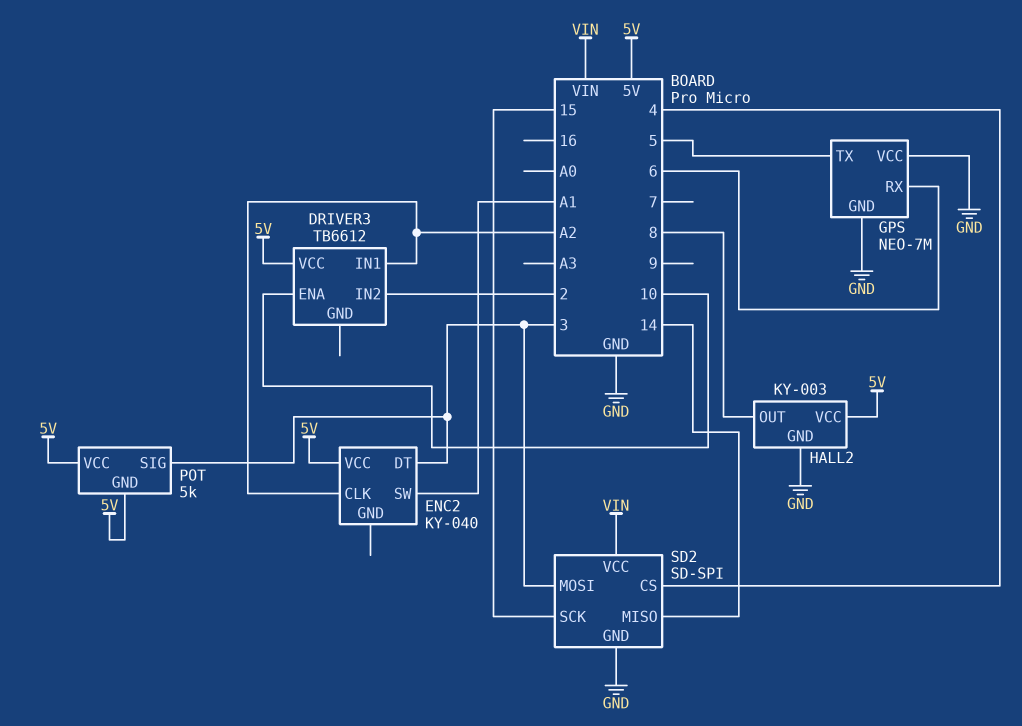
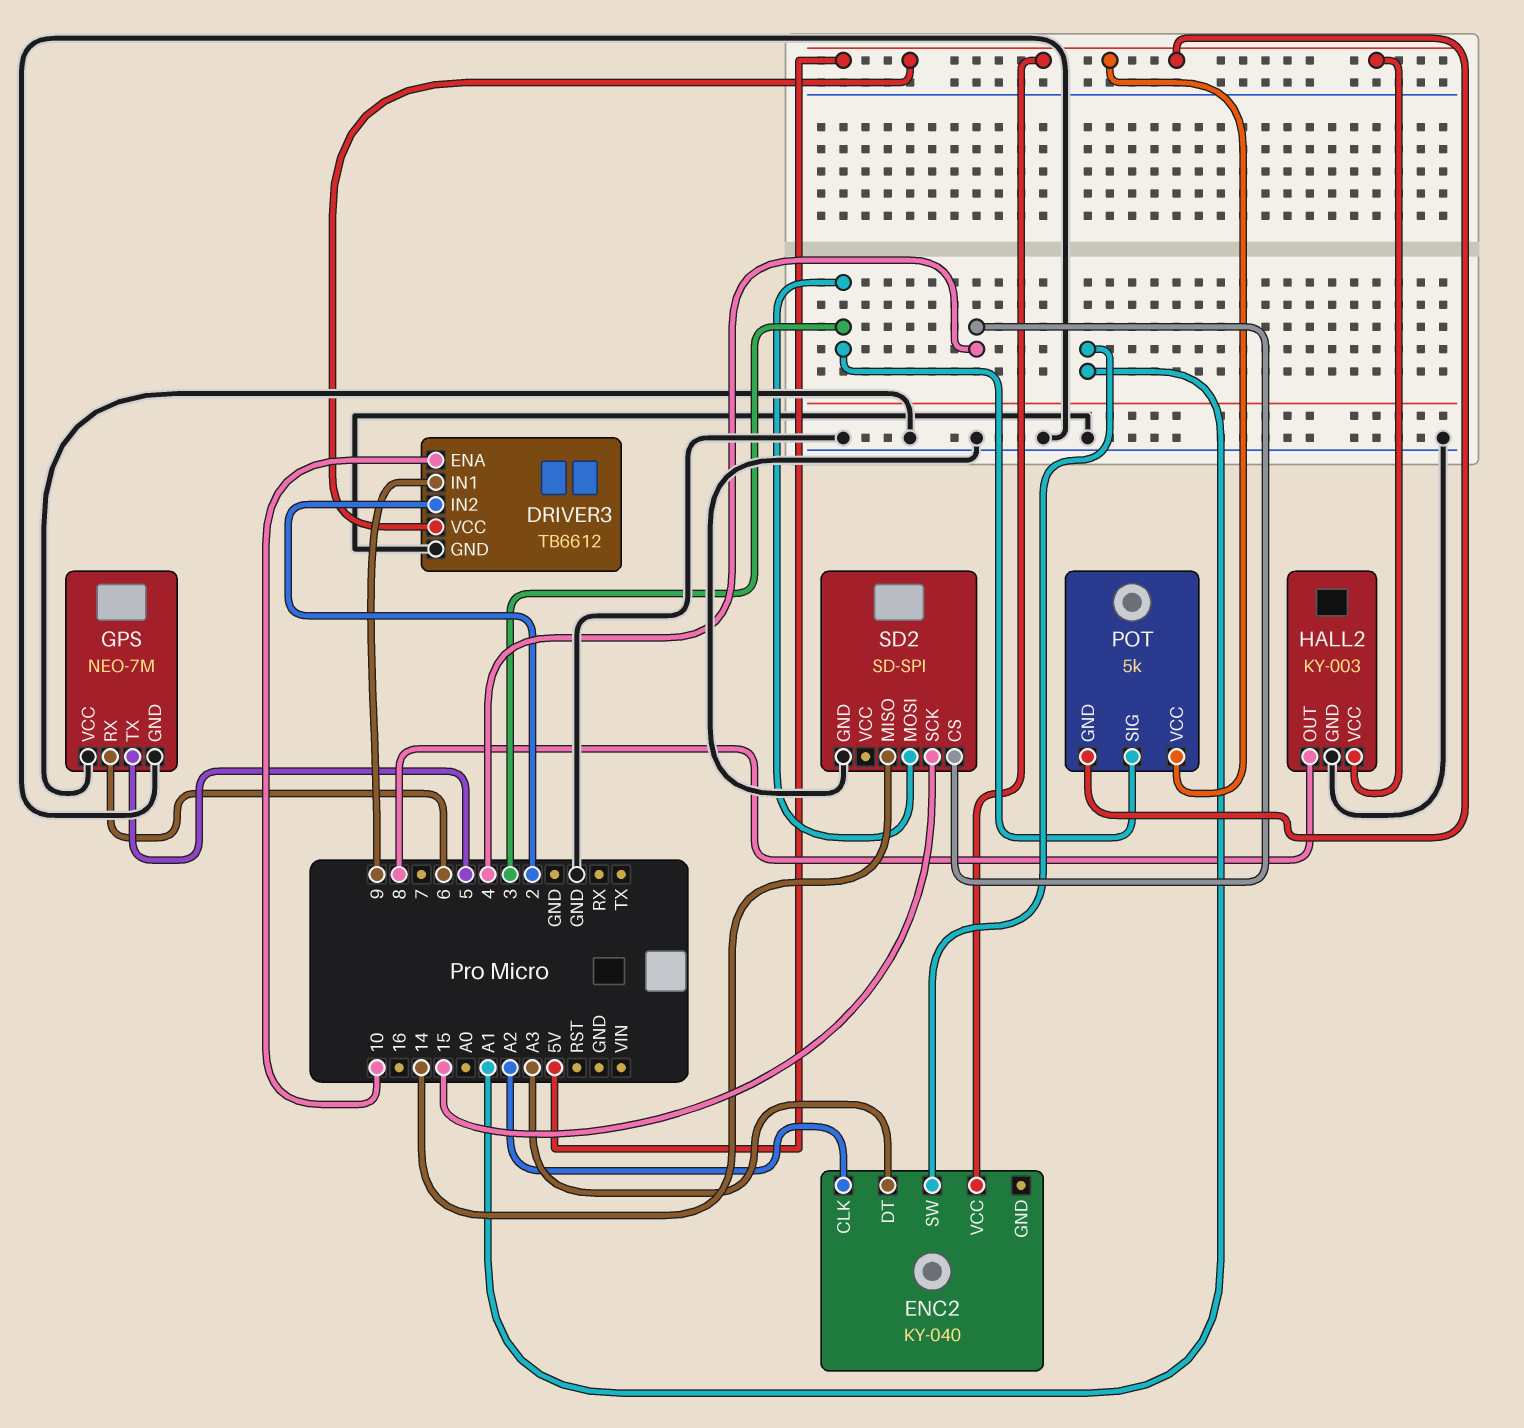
DRIVER3 pin GND: none -> GND
DRIVER3 pin IN1: A2 -> 9
ENC2 pin DT: 3 -> A3
SD2 pin VCC: VIN -> none

